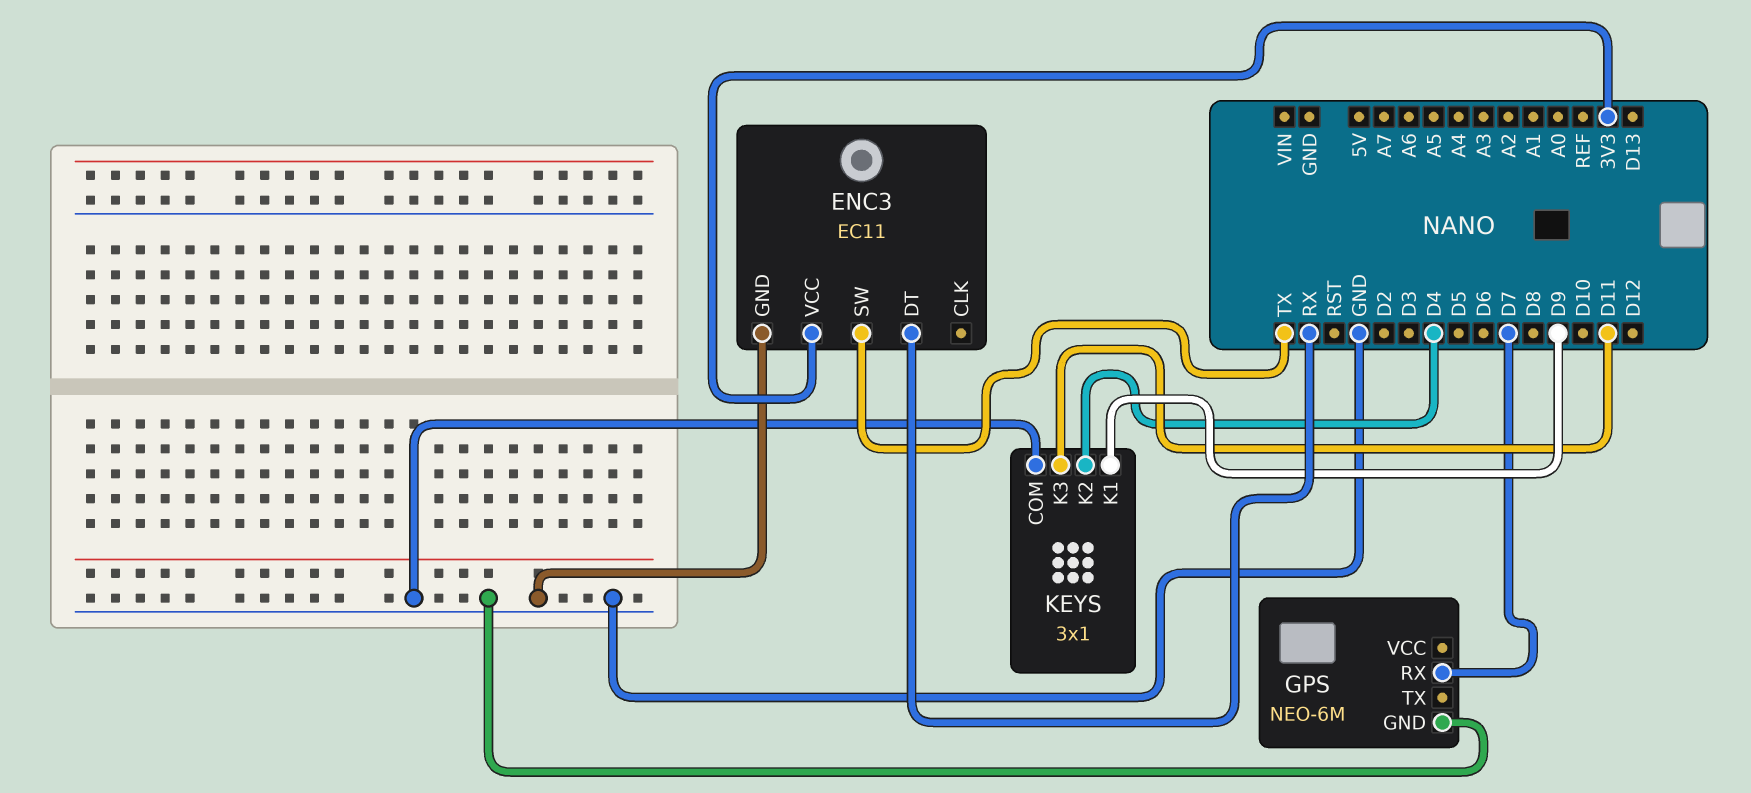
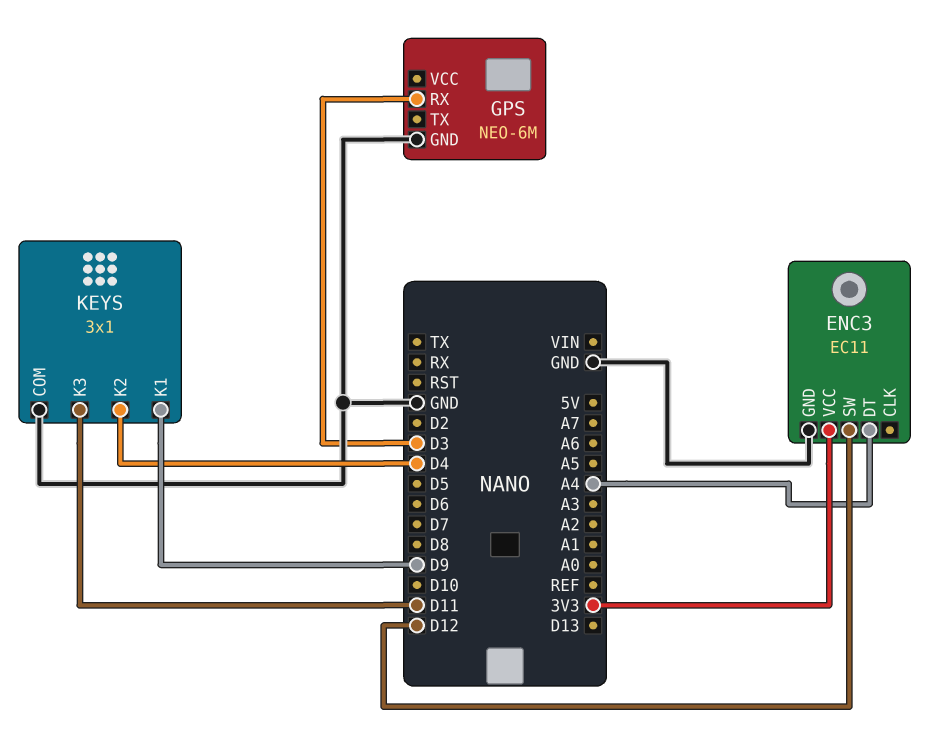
ENC3 pin DT: RX -> A4
ENC3 pin SW: TX -> D12
GPS pin RX: D7 -> D3

